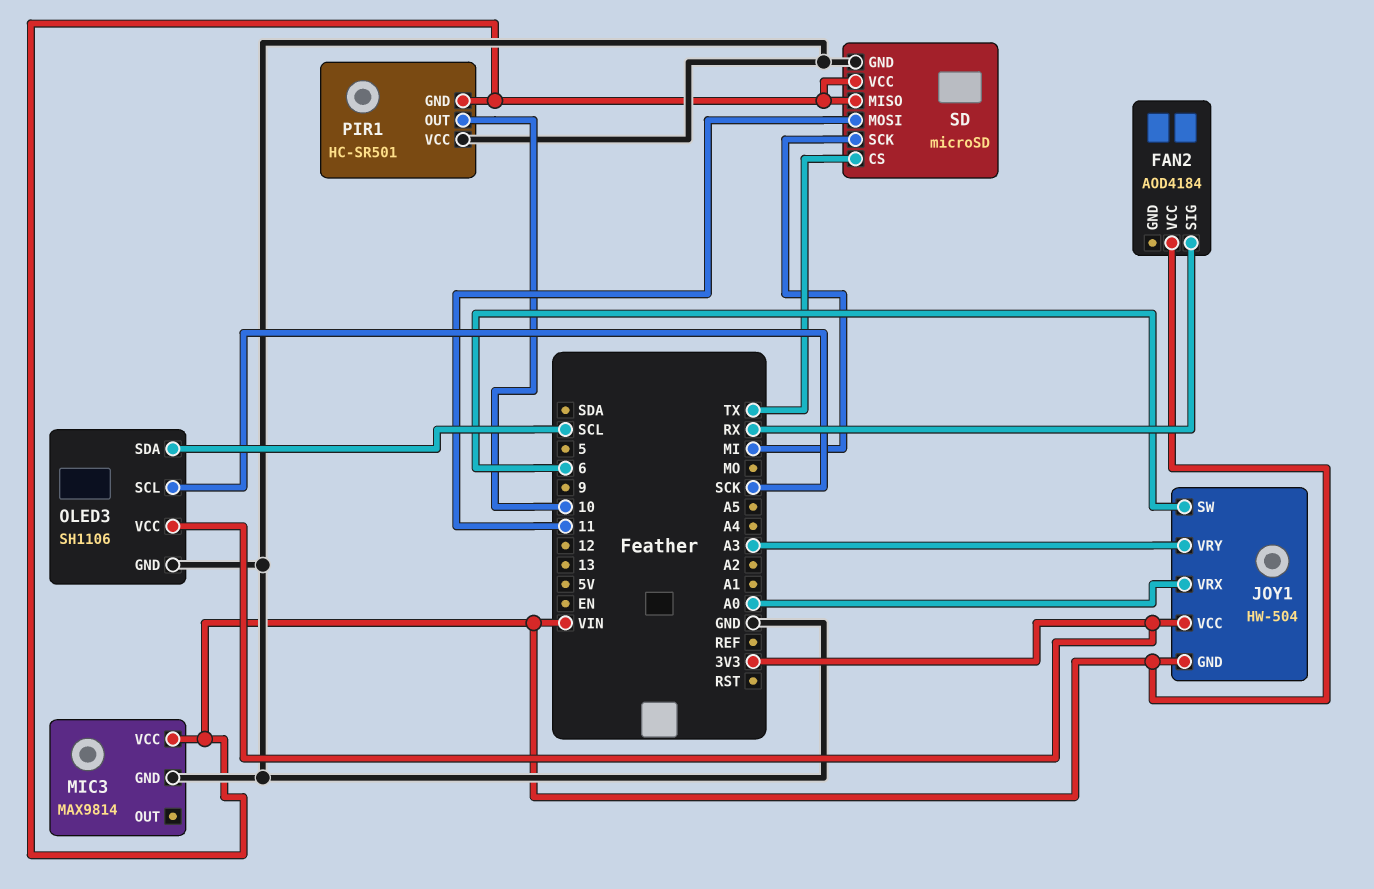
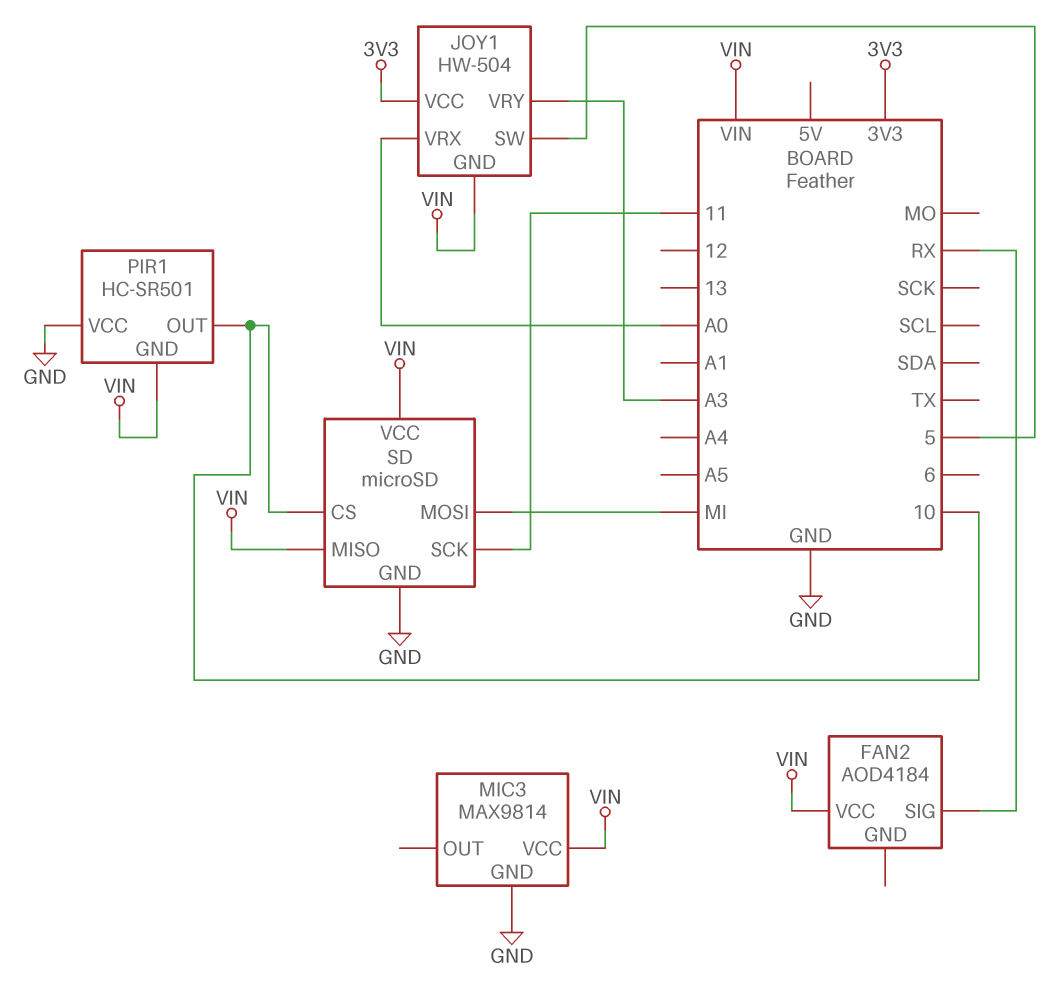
JOY1 pin SW: 6 -> 5
OLED3: SH1106 -> none
OLED3 pin GND: GND -> none
OLED3 pin SCL: SCK -> none
OLED3 pin SDA: SCL -> none
OLED3 pin VCC: 3V3 -> none
SD pin CS: TX -> 10
SD pin MOSI: 11 -> MI
SD pin SCK: MI -> 11

